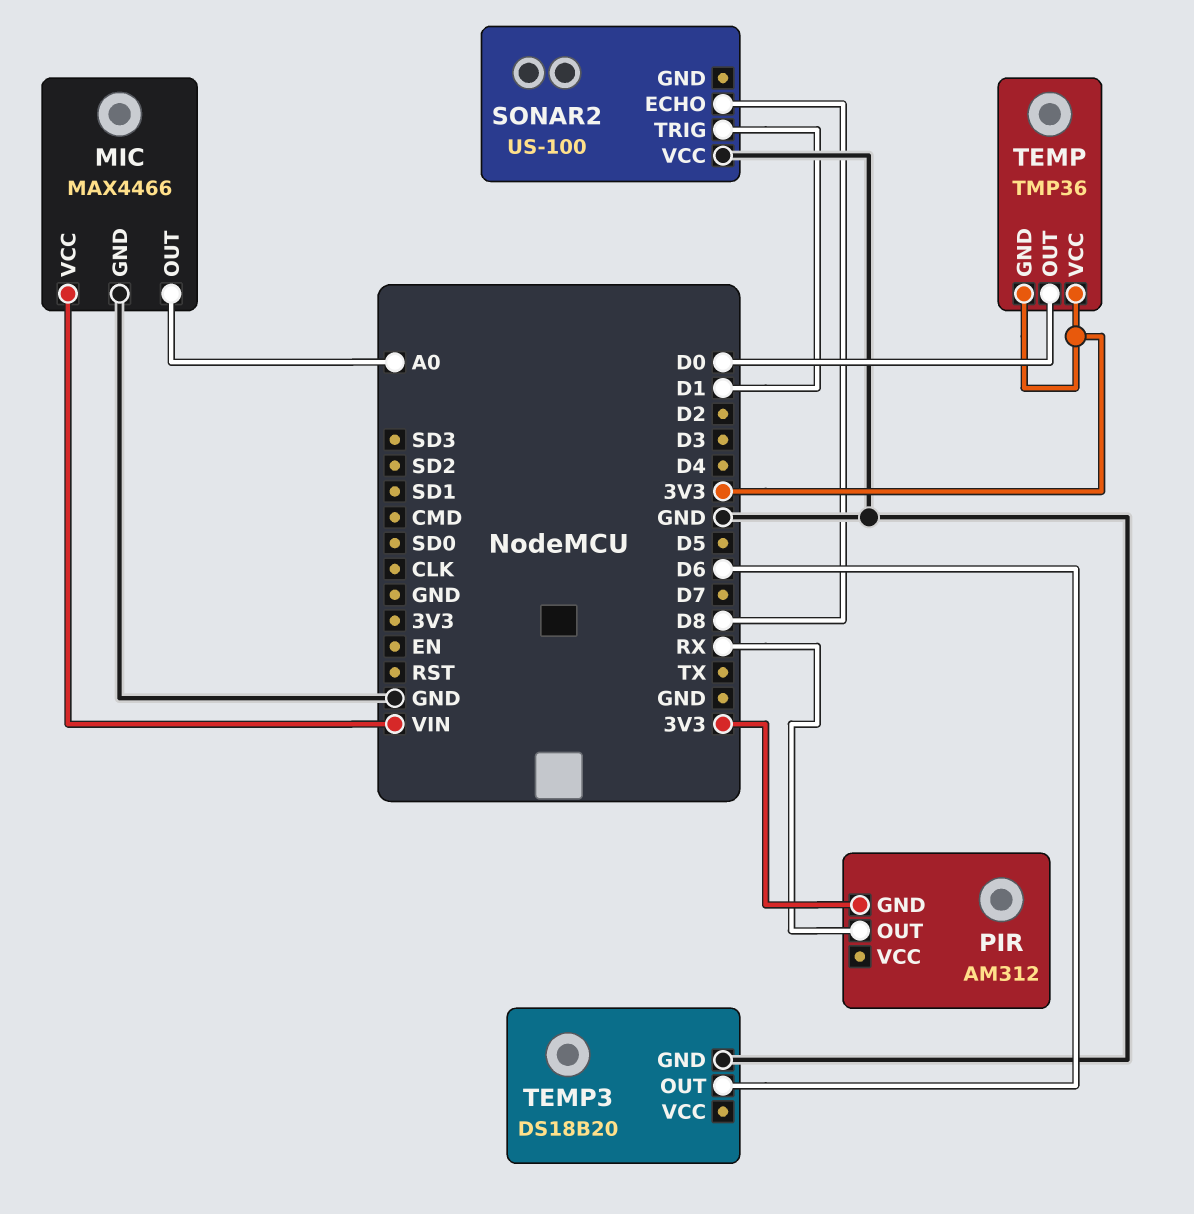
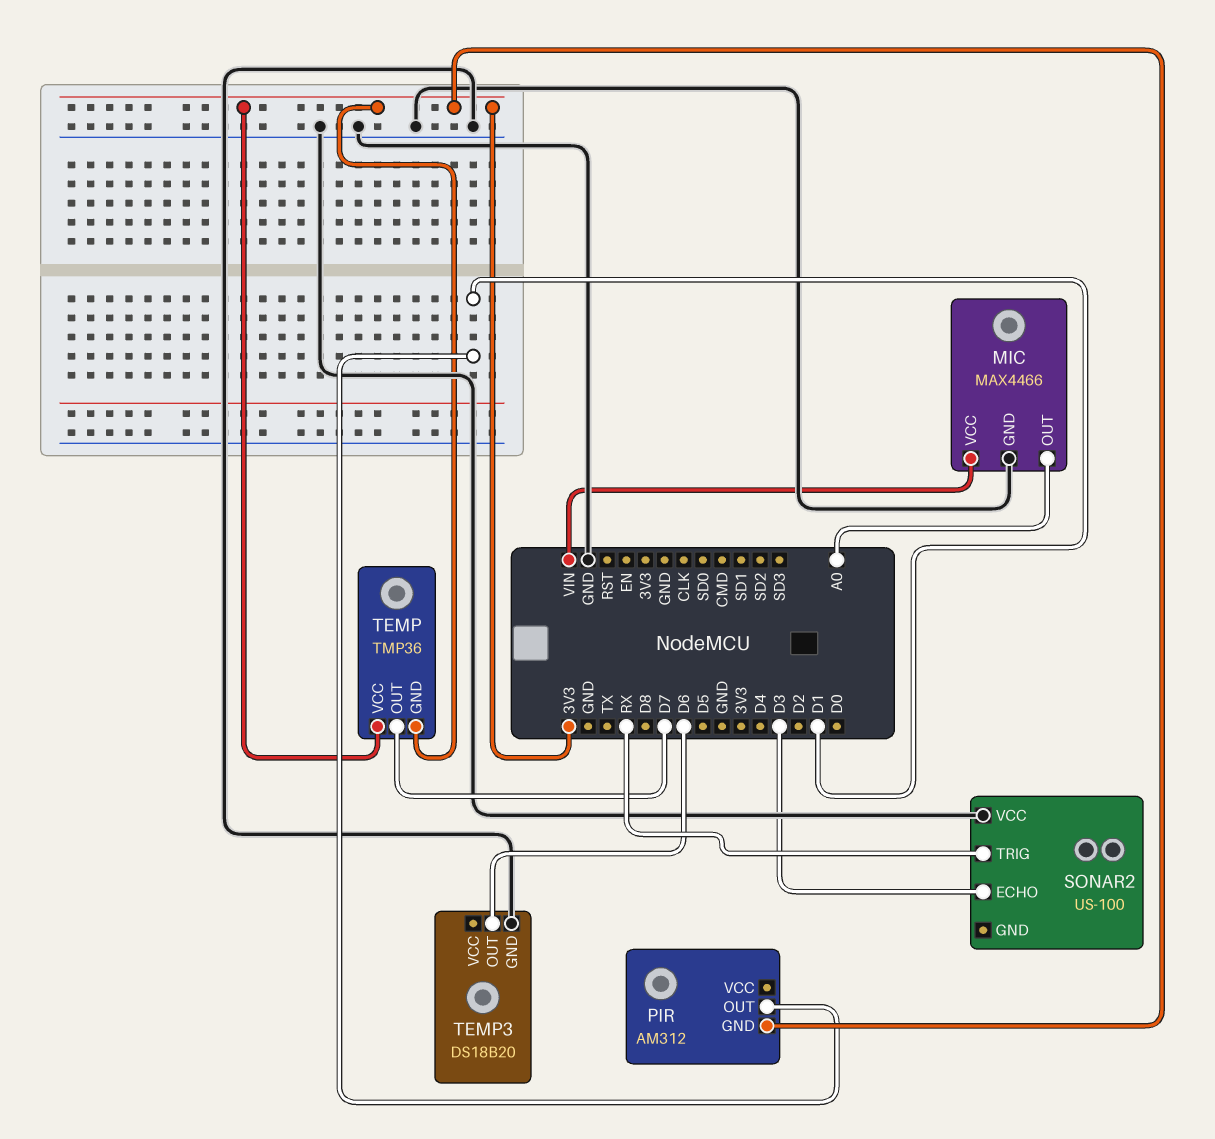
PIR pin OUT: RX -> D1
SONAR2 pin ECHO: D8 -> D3
SONAR2 pin TRIG: D1 -> RX
TEMP pin OUT: D0 -> D7

